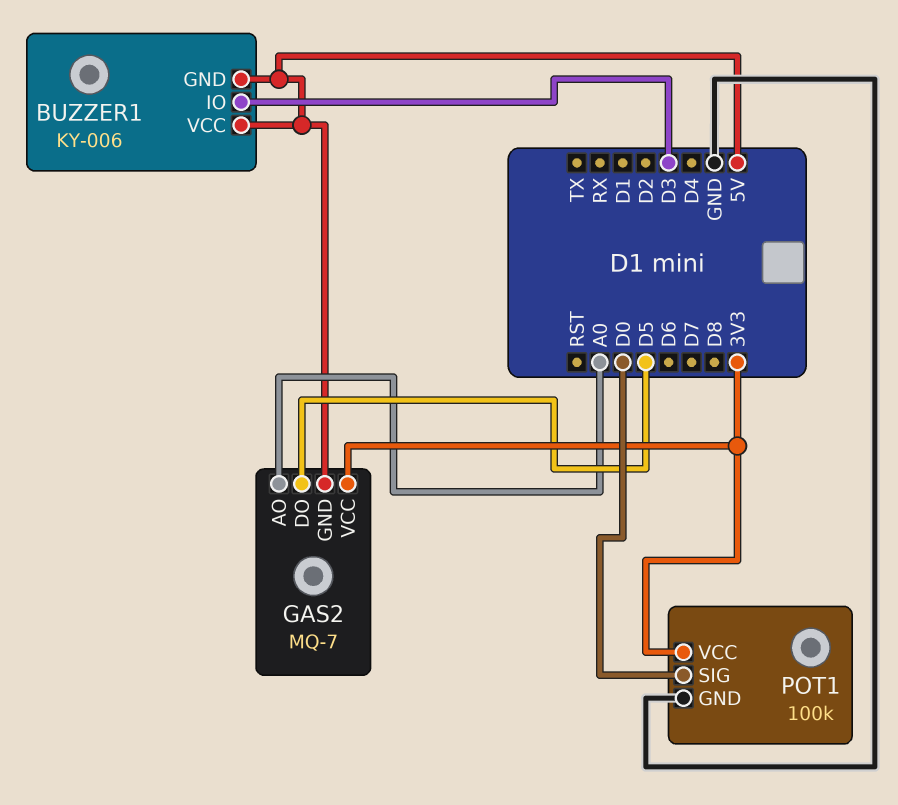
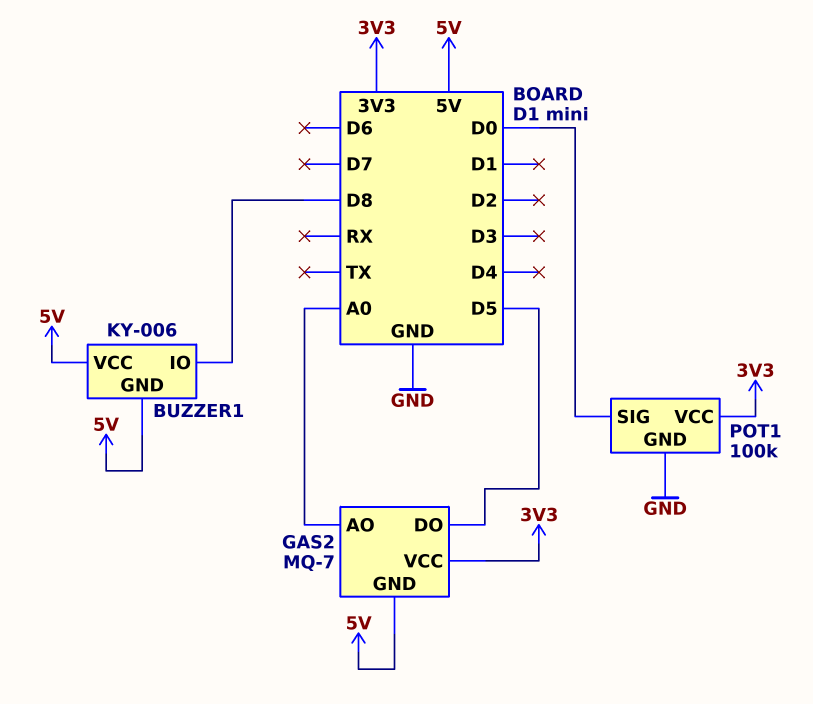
BUZZER1 pin IO: D3 -> D8

